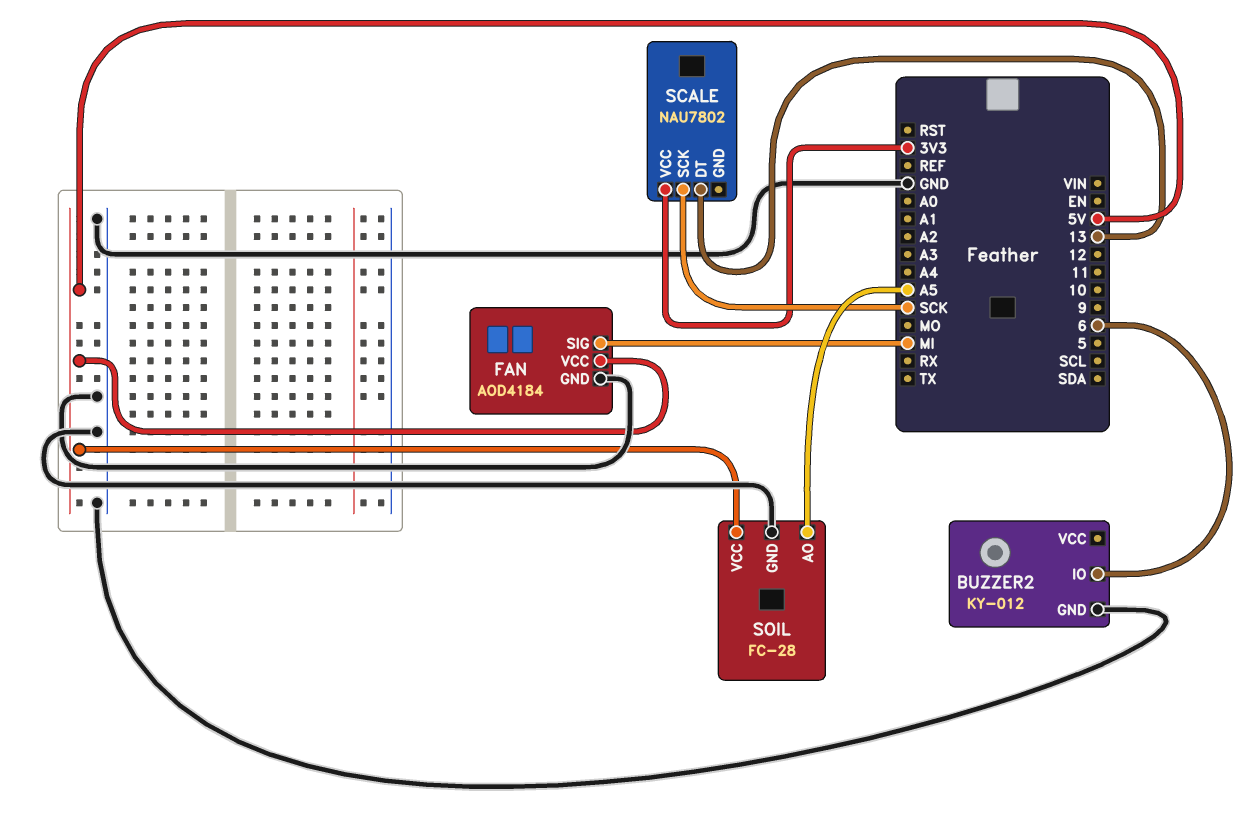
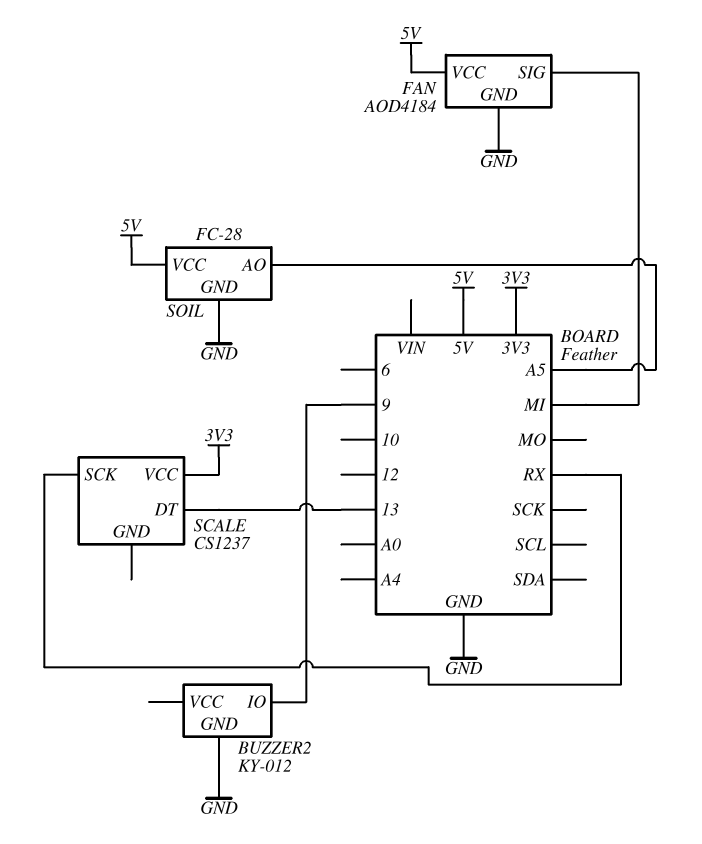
BUZZER2 pin IO: 6 -> 9
SCALE: NAU7802 -> CS1237
SCALE pin SCK: SCK -> RX

